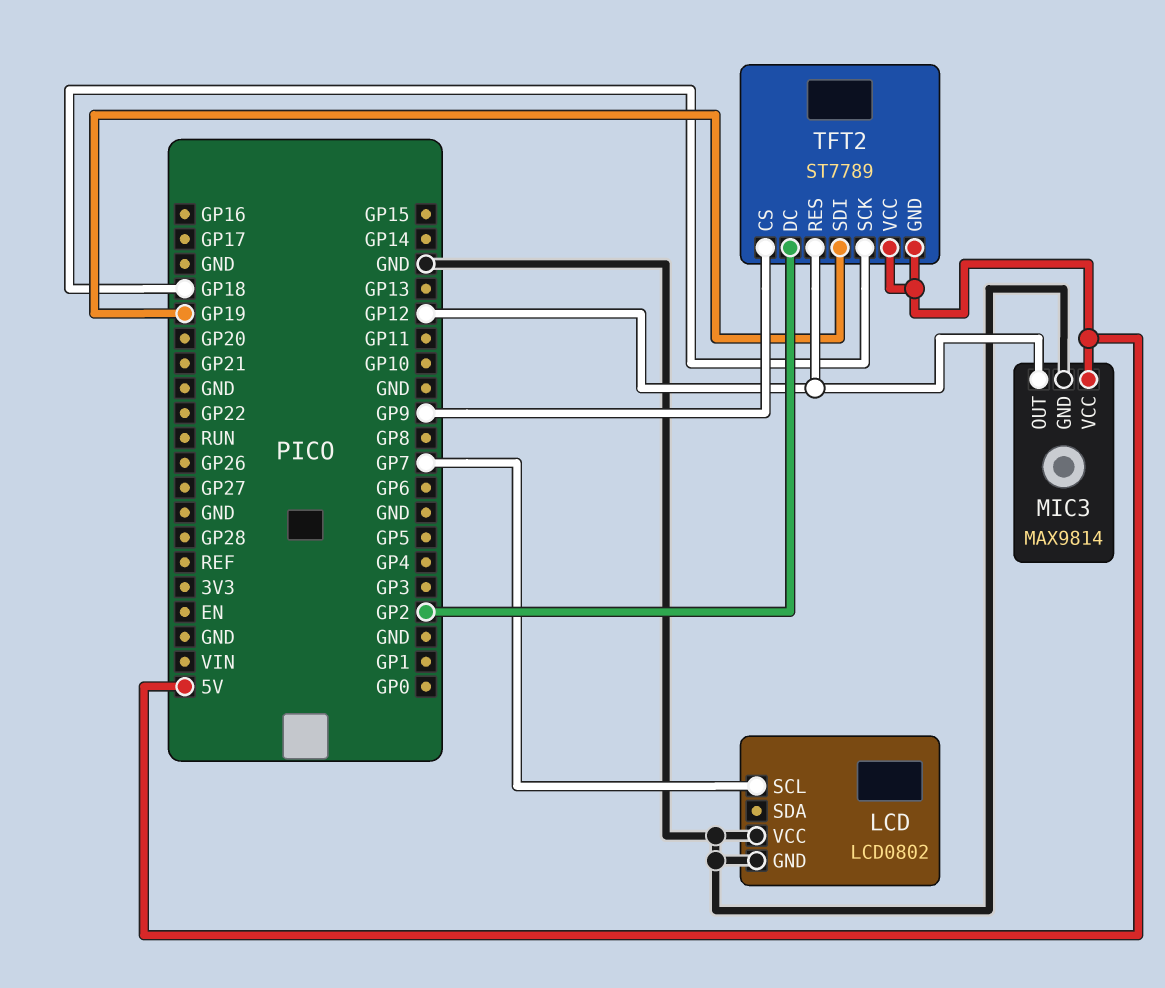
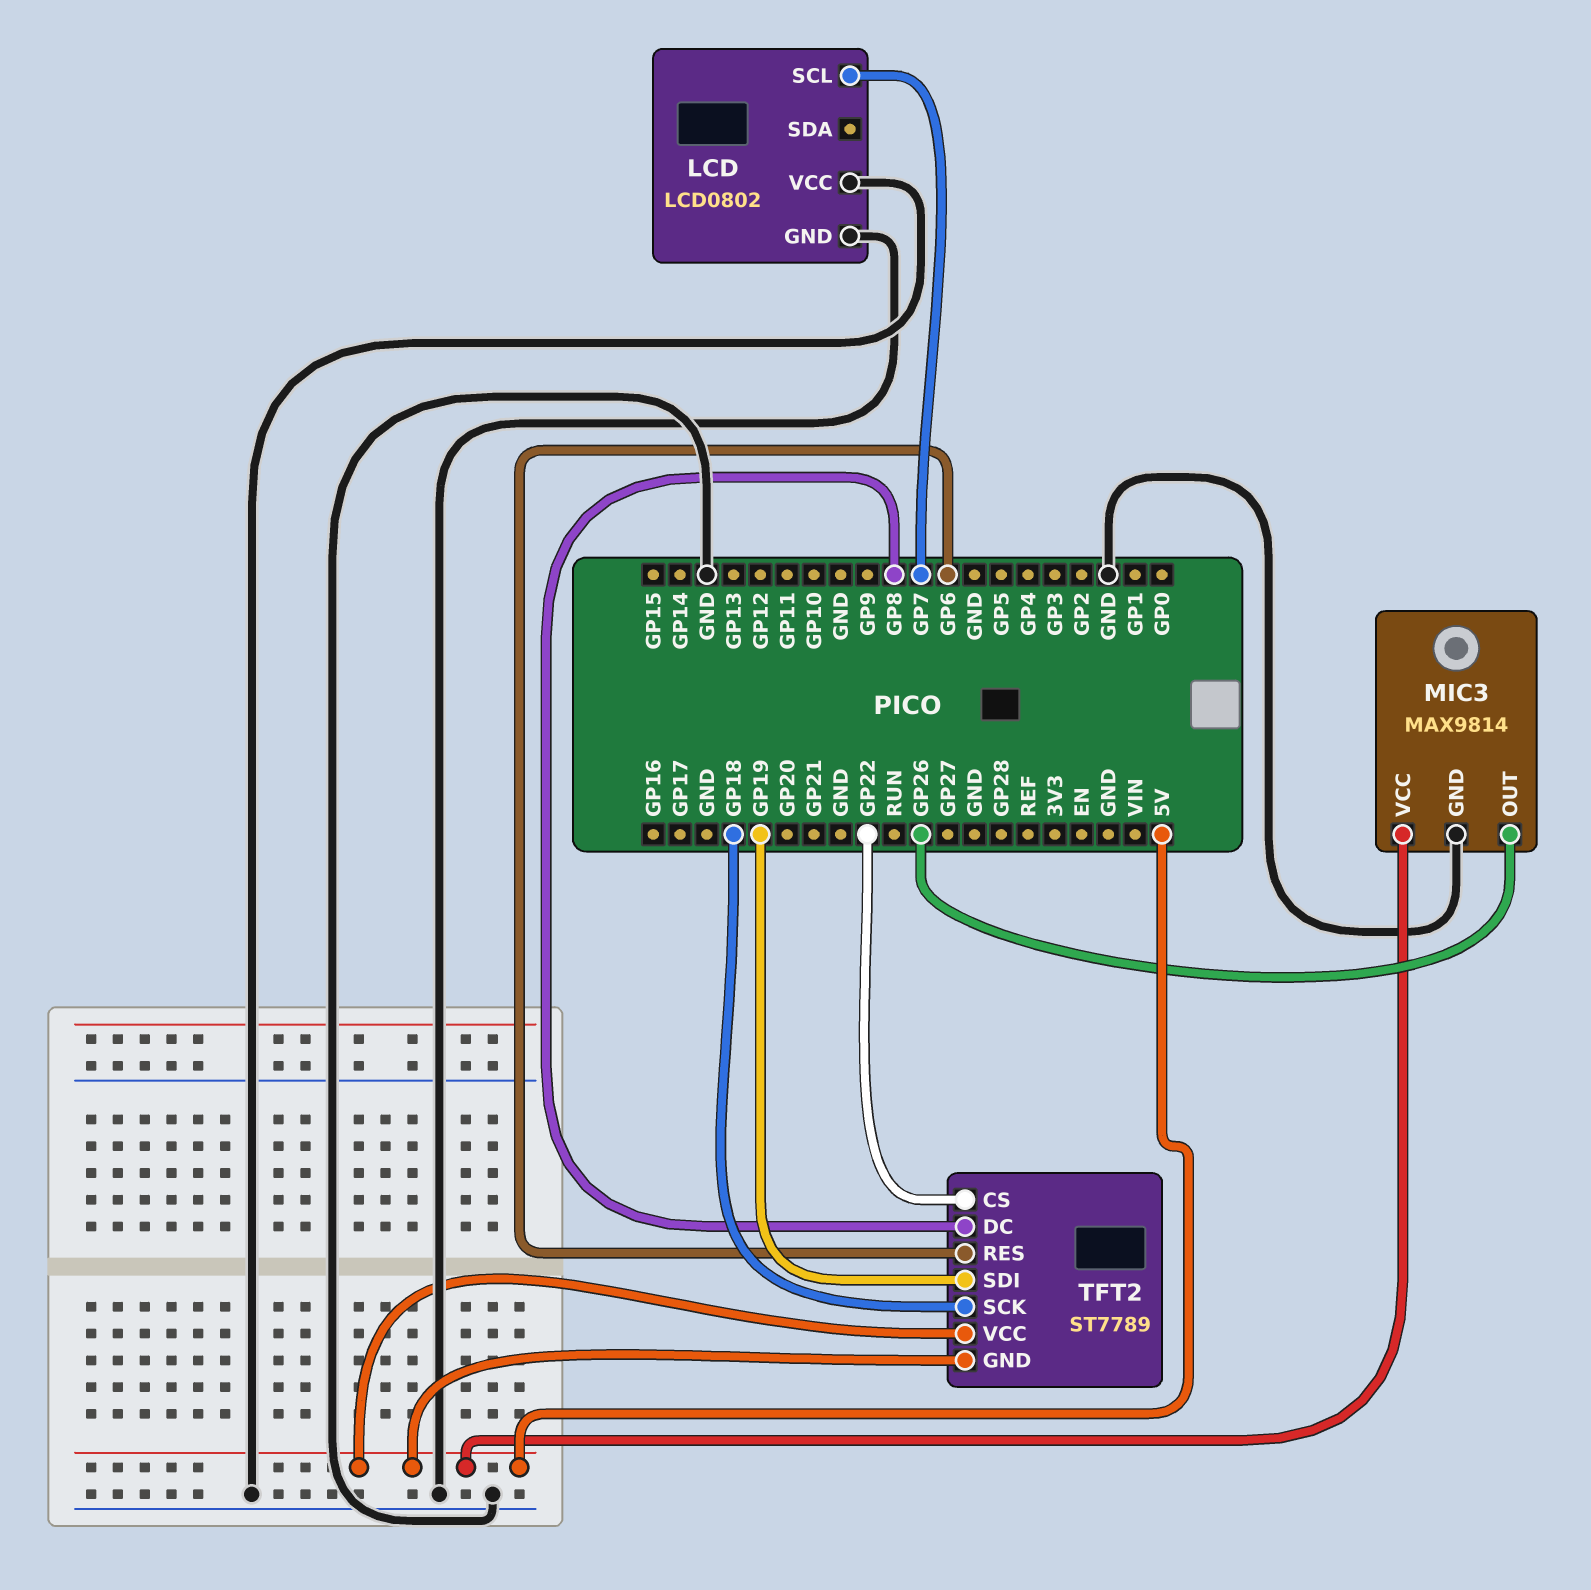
MIC3 pin OUT: GP12 -> GP26
TFT2 pin CS: GP9 -> GP22
TFT2 pin DC: GP2 -> GP8
TFT2 pin RES: GP12 -> GP6

